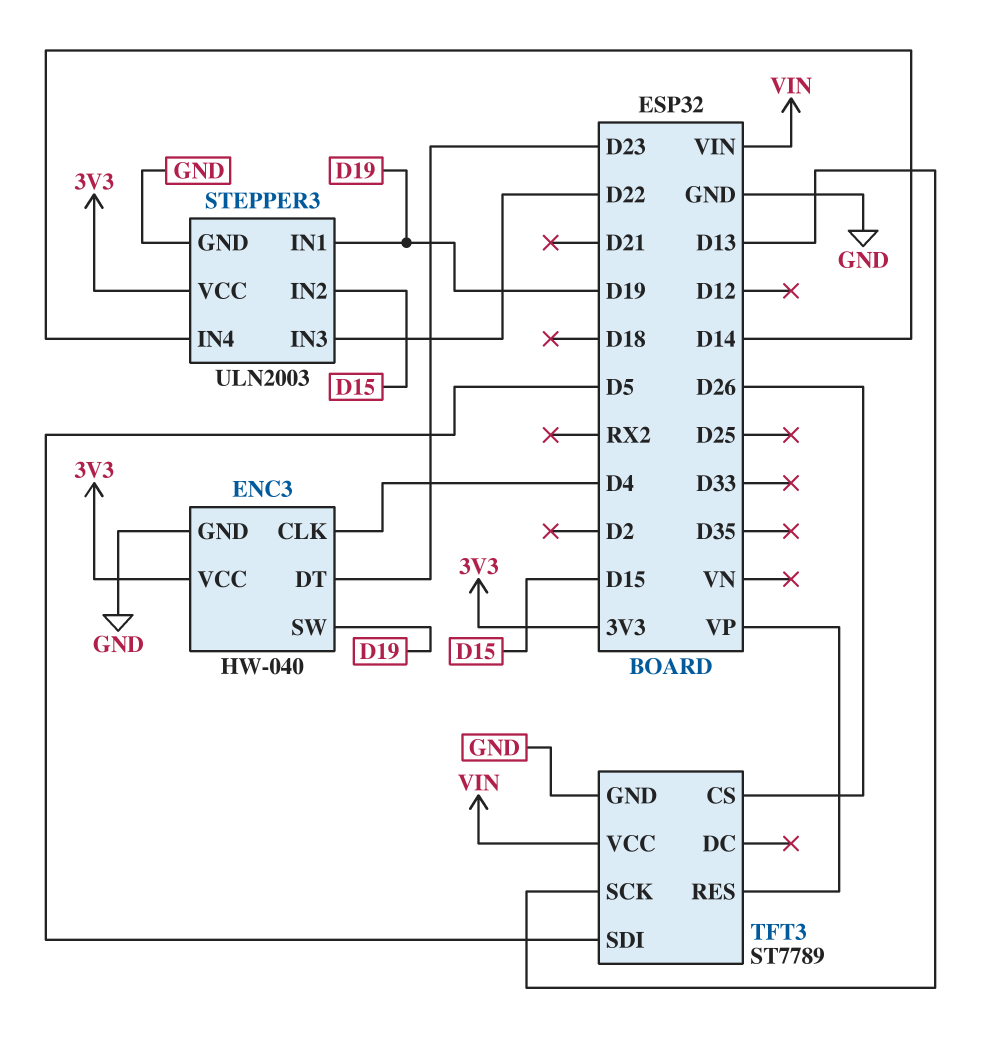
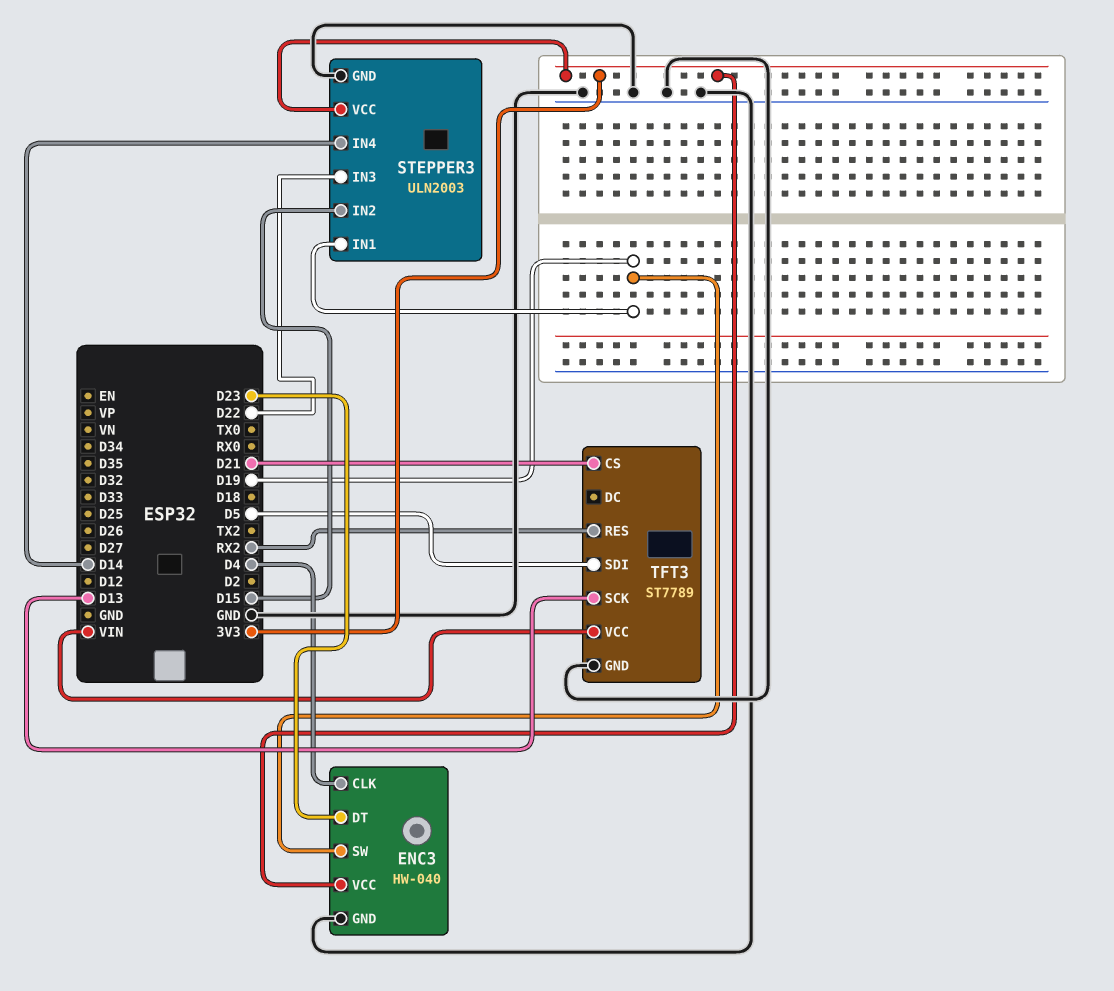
TFT3 pin CS: D26 -> D21
TFT3 pin RES: VP -> RX2

